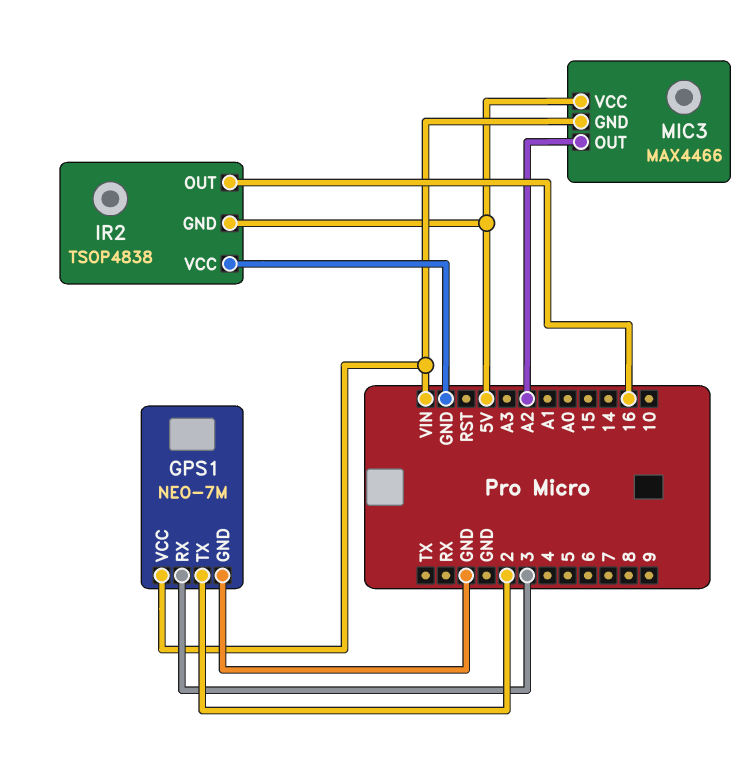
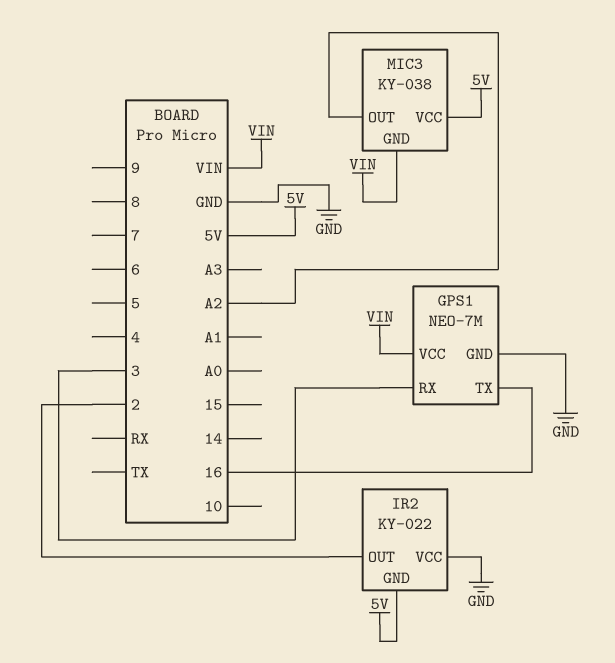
GPS1 pin TX: 2 -> 16
IR2: TSOP4838 -> KY-022
IR2 pin OUT: 16 -> 2
MIC3: MAX4466 -> KY-038

